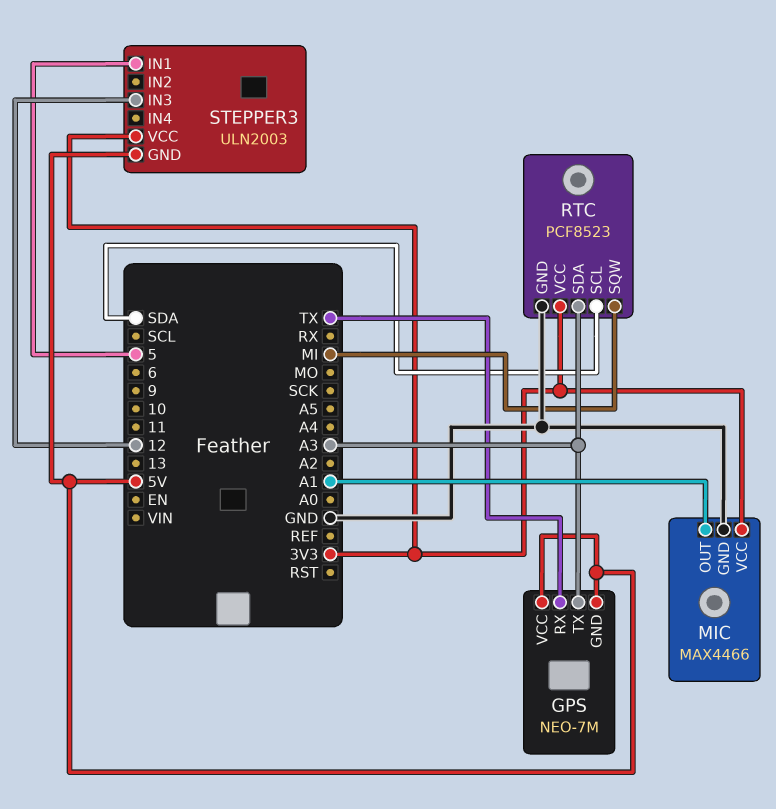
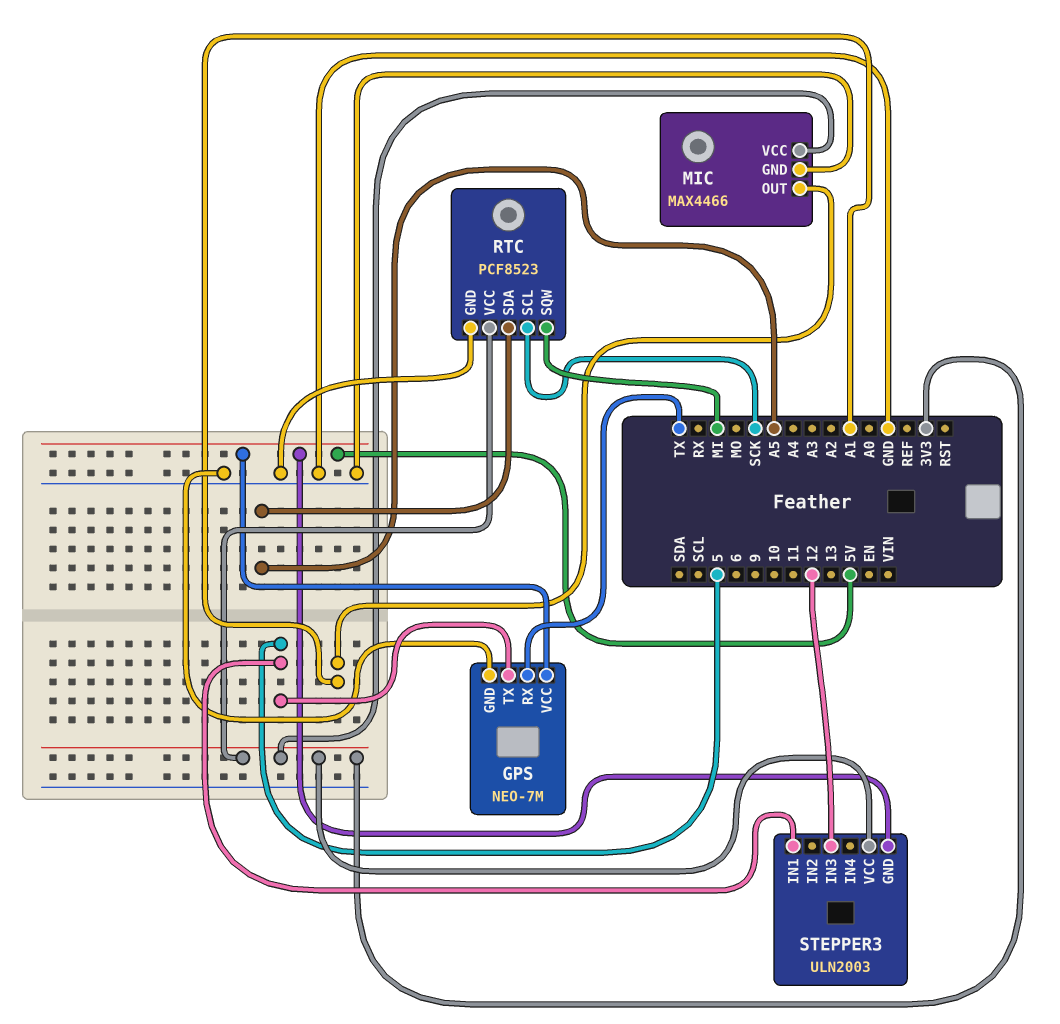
GPS pin GND: 5V -> GND
GPS pin TX: A3 -> 5
RTC pin SCL: SDA -> SCK
RTC pin SDA: A3 -> A5

